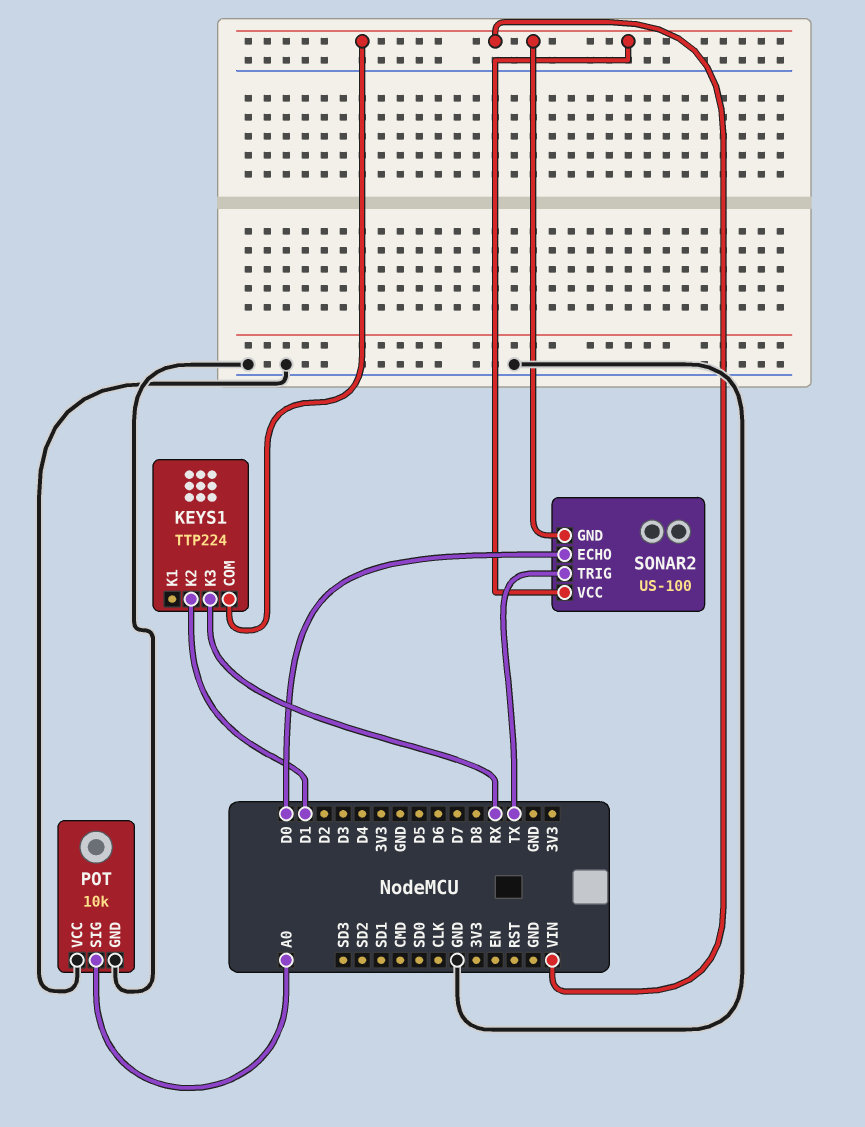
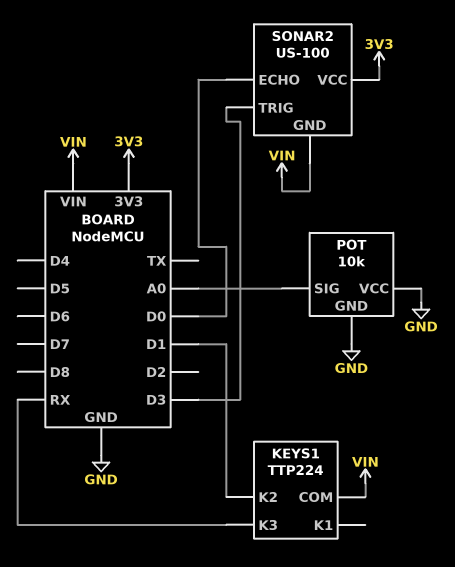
SONAR2 pin TRIG: TX -> D3
SONAR2 pin VCC: VIN -> 3V3

